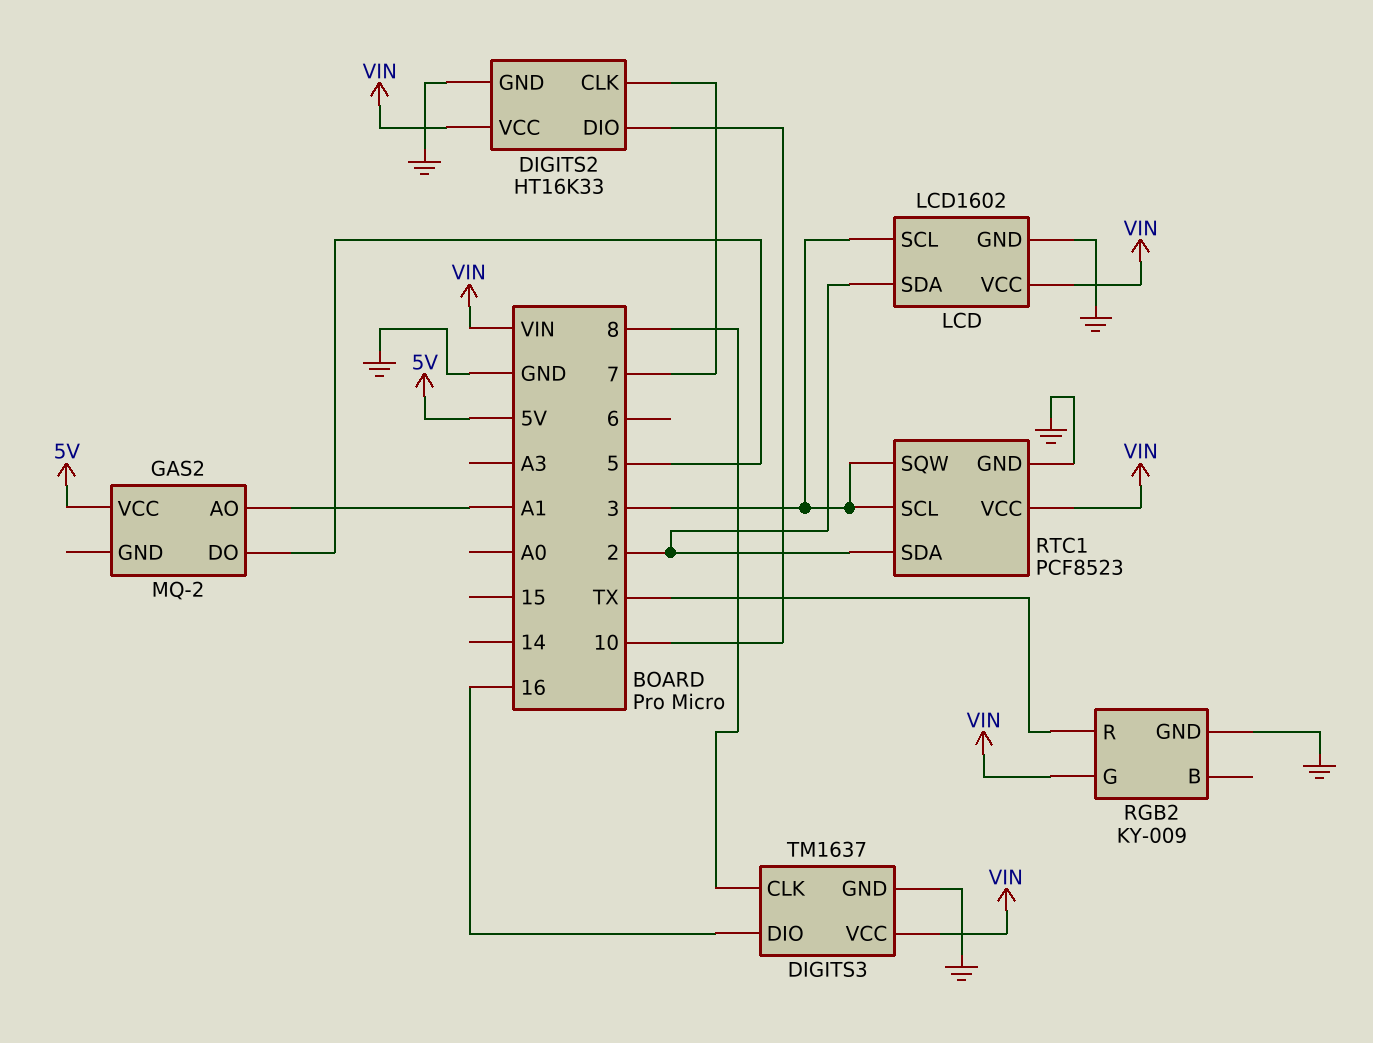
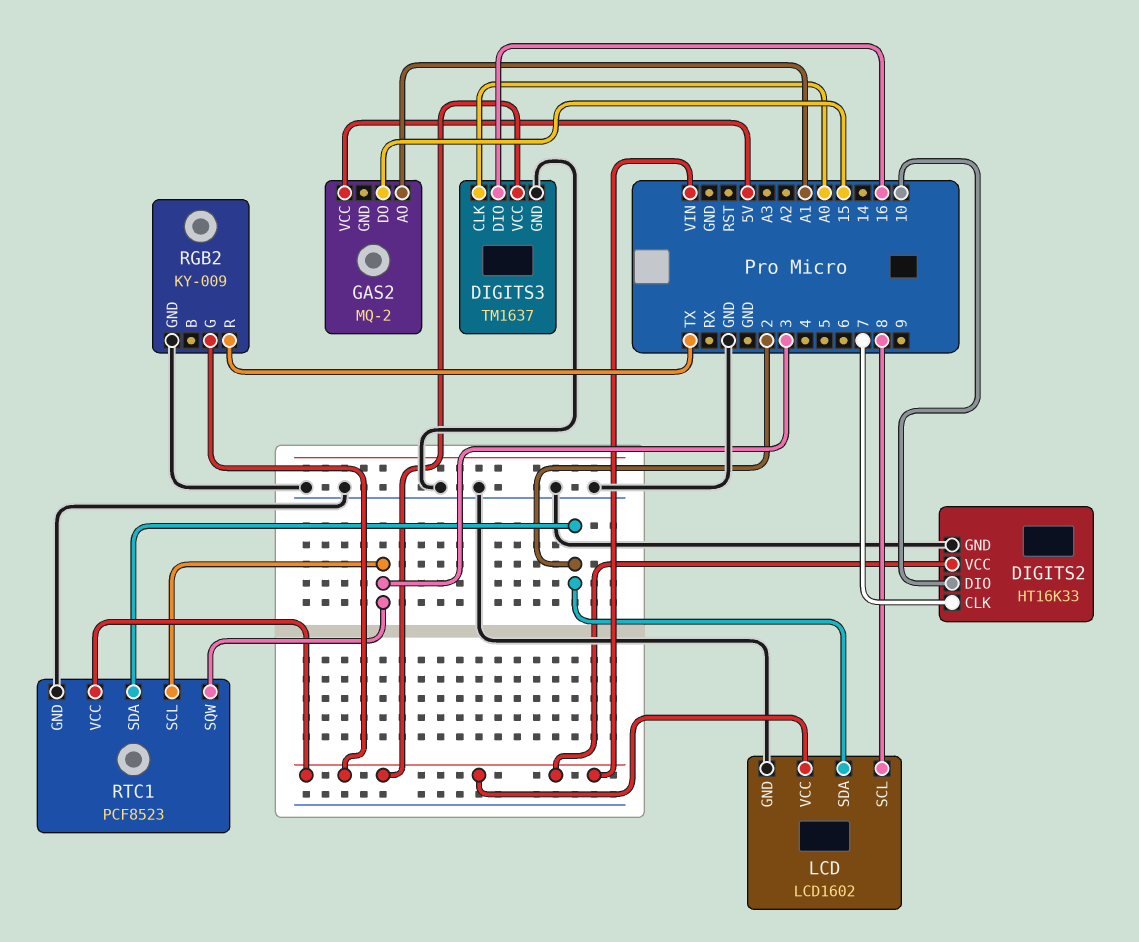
DIGITS3 pin CLK: 8 -> A0
GAS2 pin DO: 5 -> 15
LCD pin SCL: 3 -> 8

